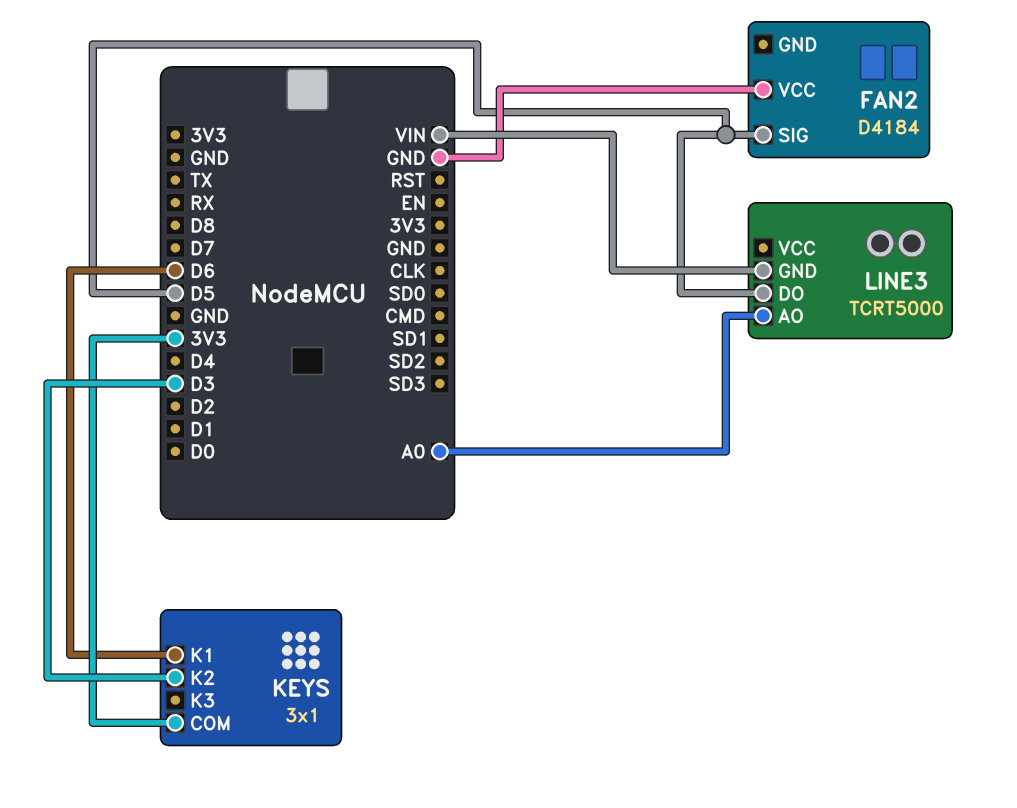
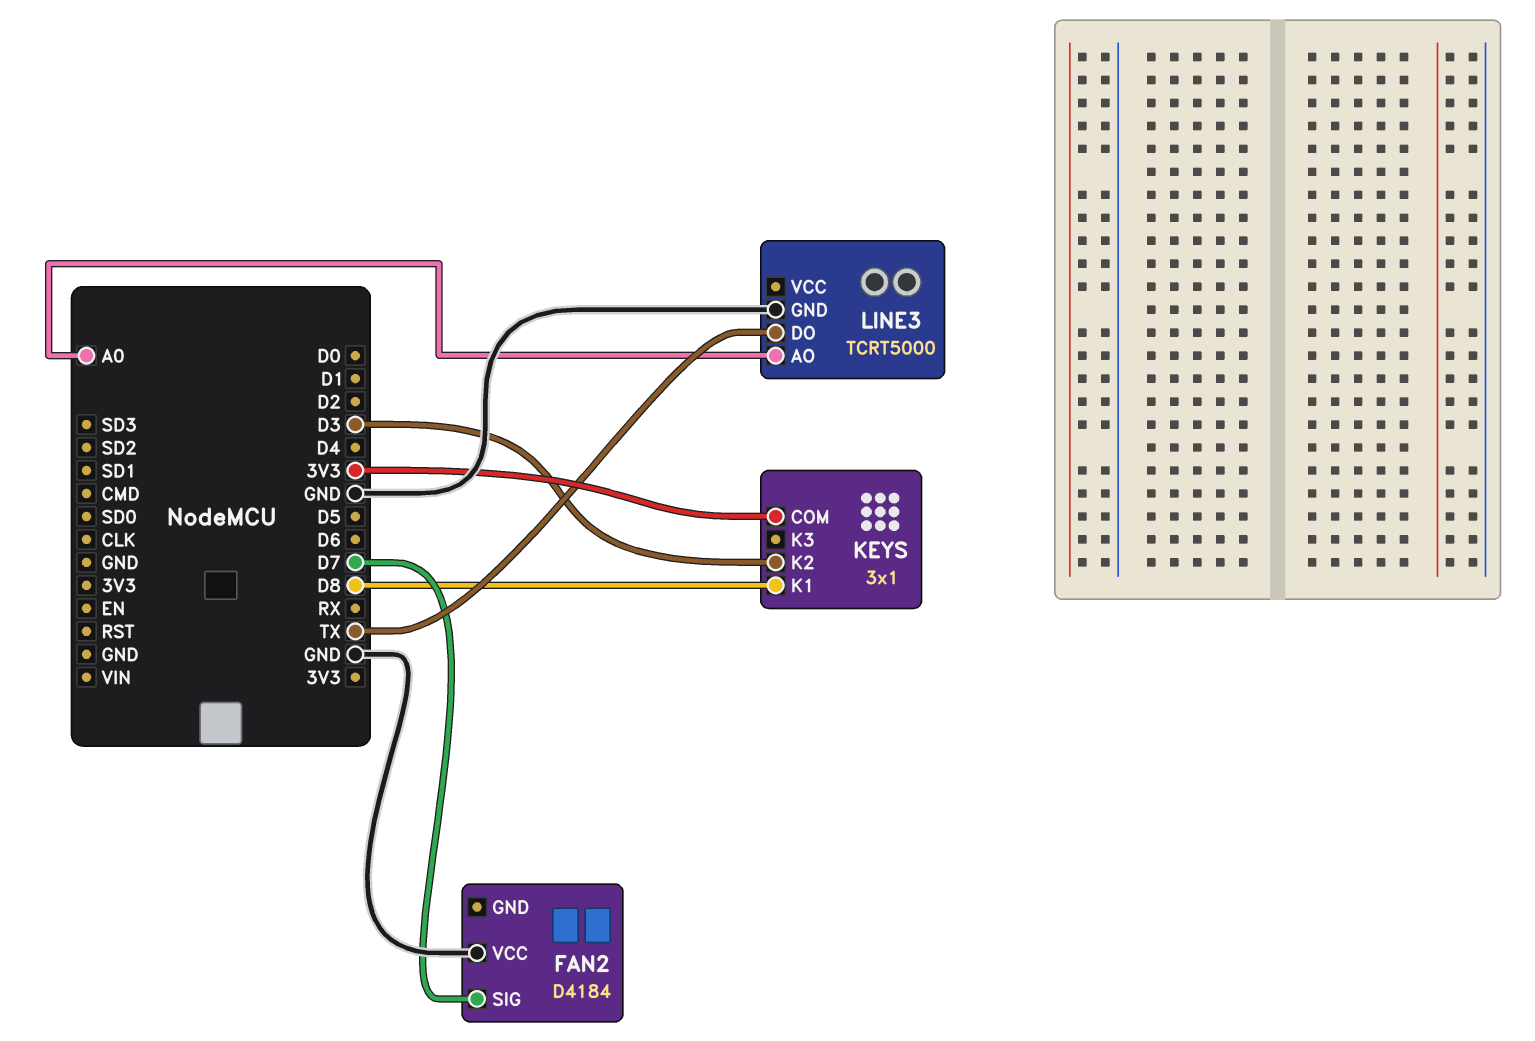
FAN2 pin SIG: D5 -> D7
KEYS pin K1: D6 -> D8
LINE3 pin DO: D5 -> TX
LINE3 pin GND: VIN -> GND

